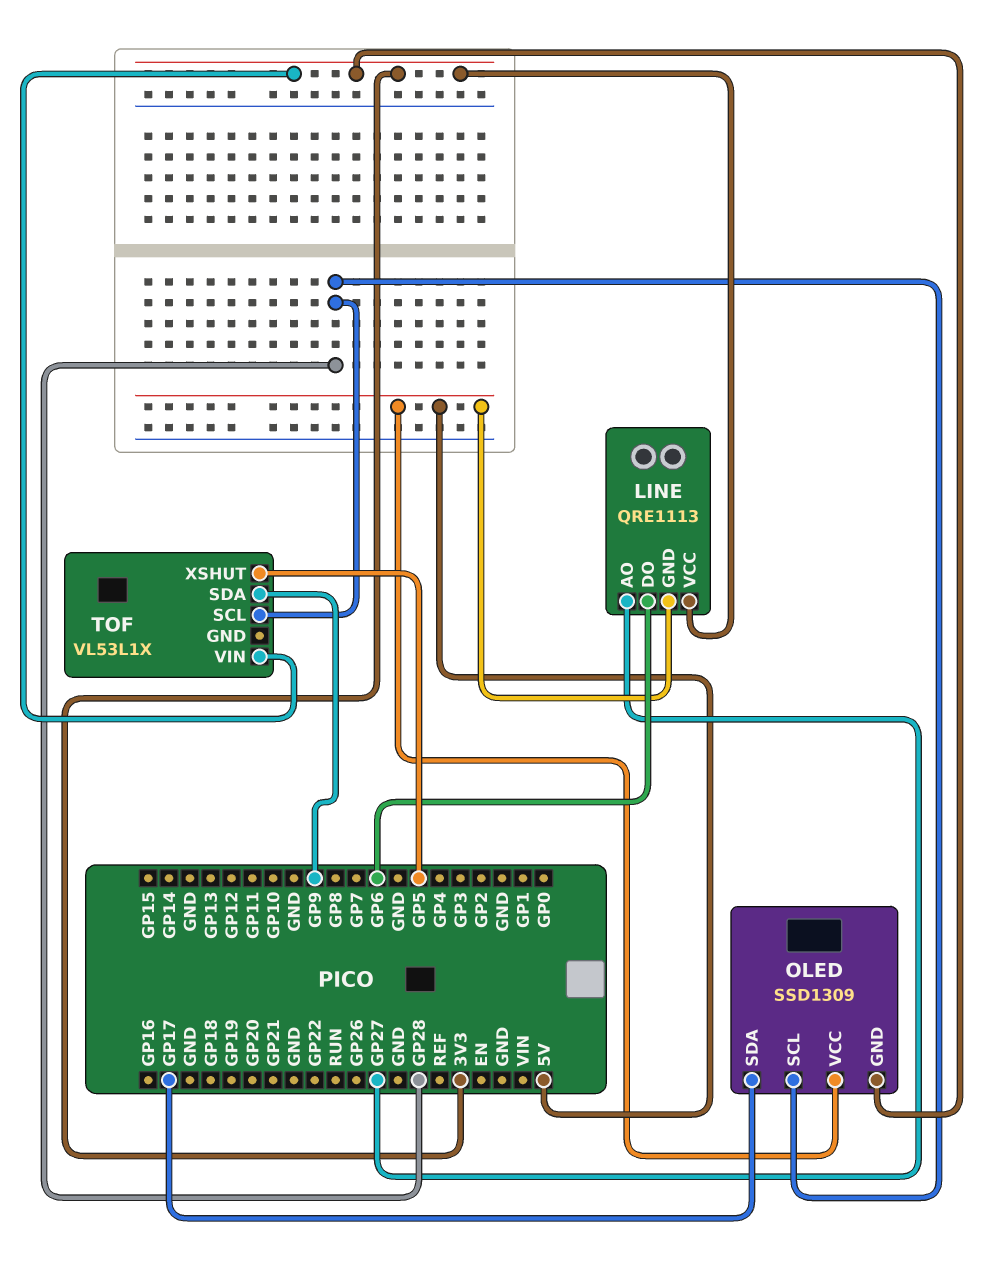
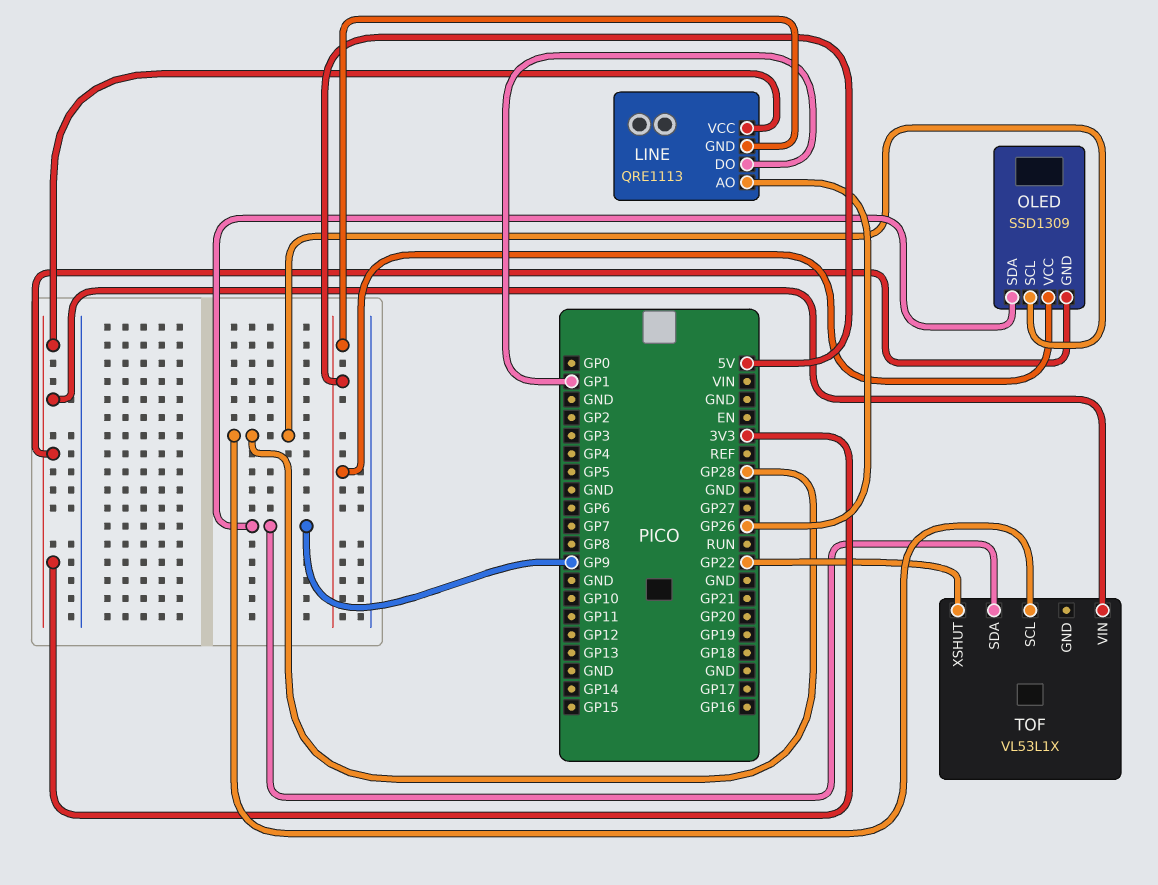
LINE pin AO: GP27 -> GP26
LINE pin DO: GP6 -> GP1
OLED pin SDA: GP17 -> GP9
TOF pin XSHUT: GP5 -> GP22

